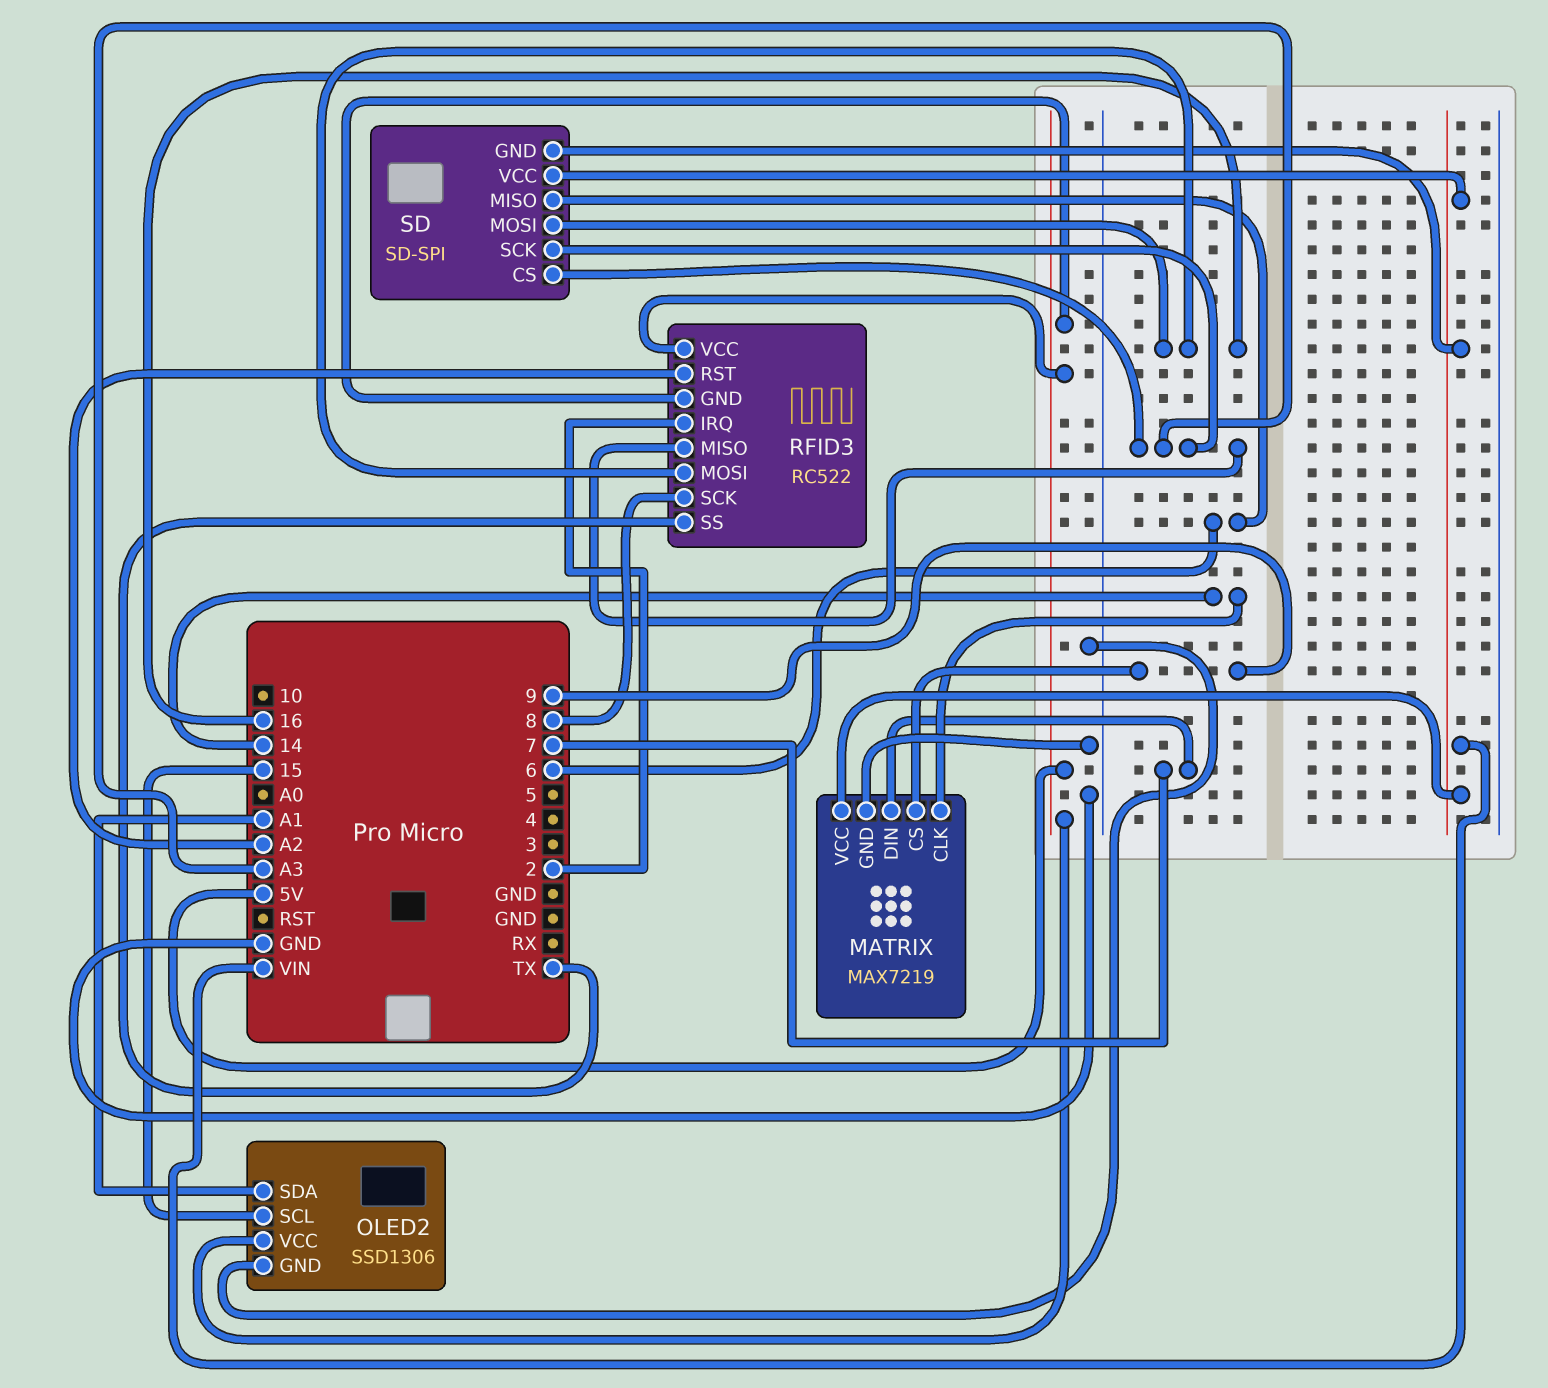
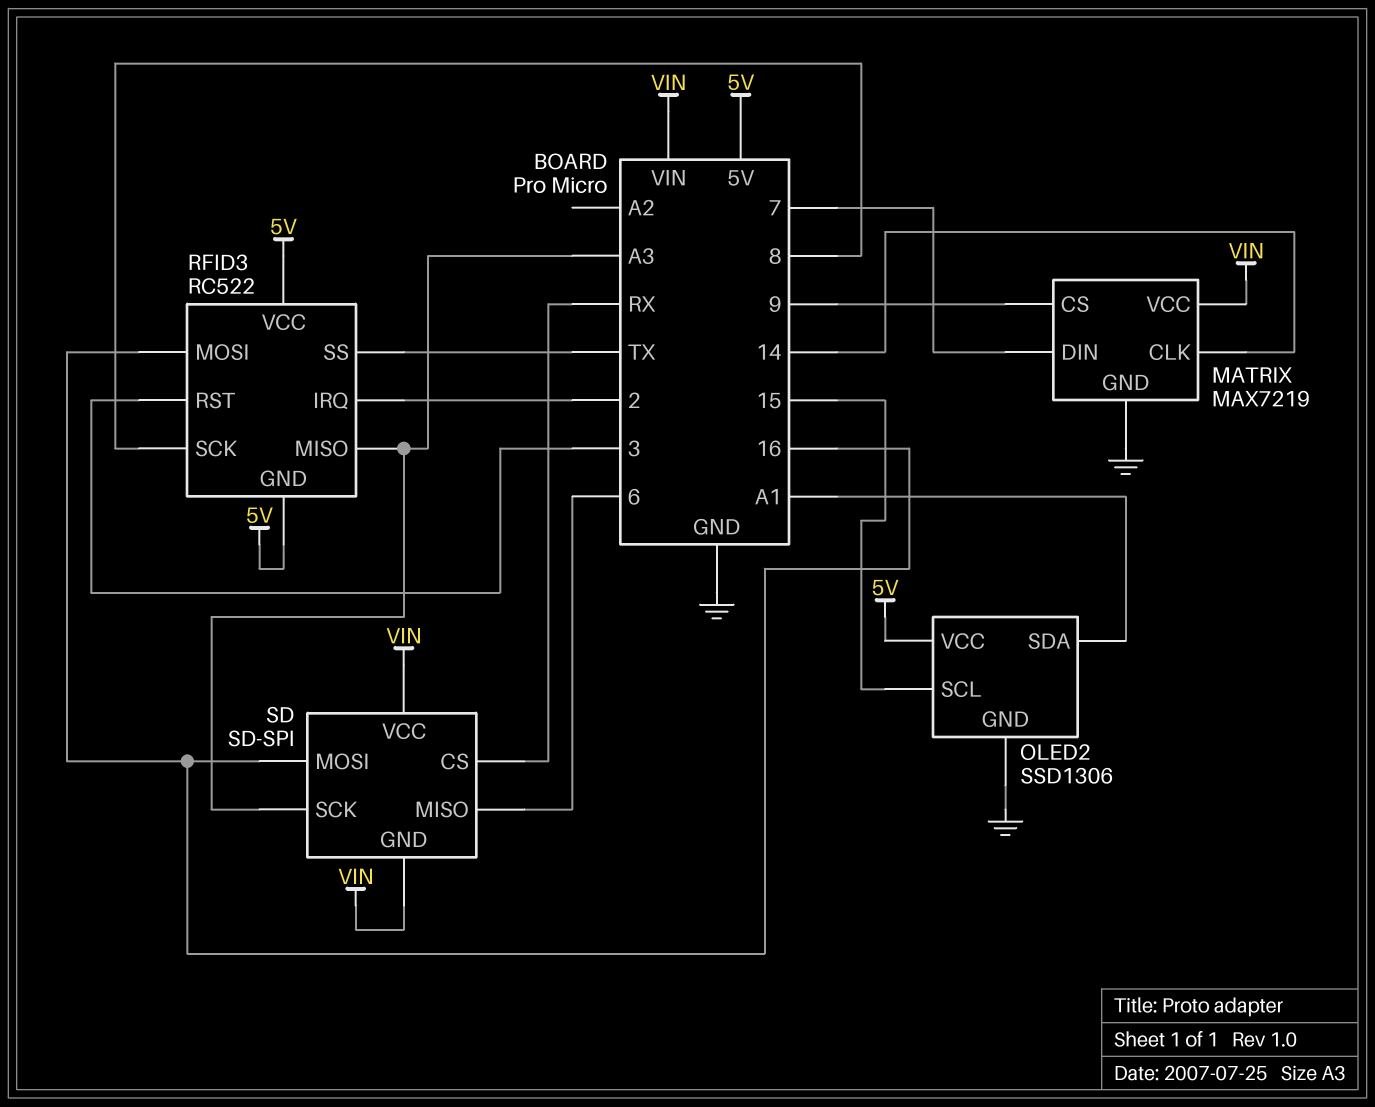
RFID3 pin RST: A2 -> 3
SD pin CS: A3 -> RX

